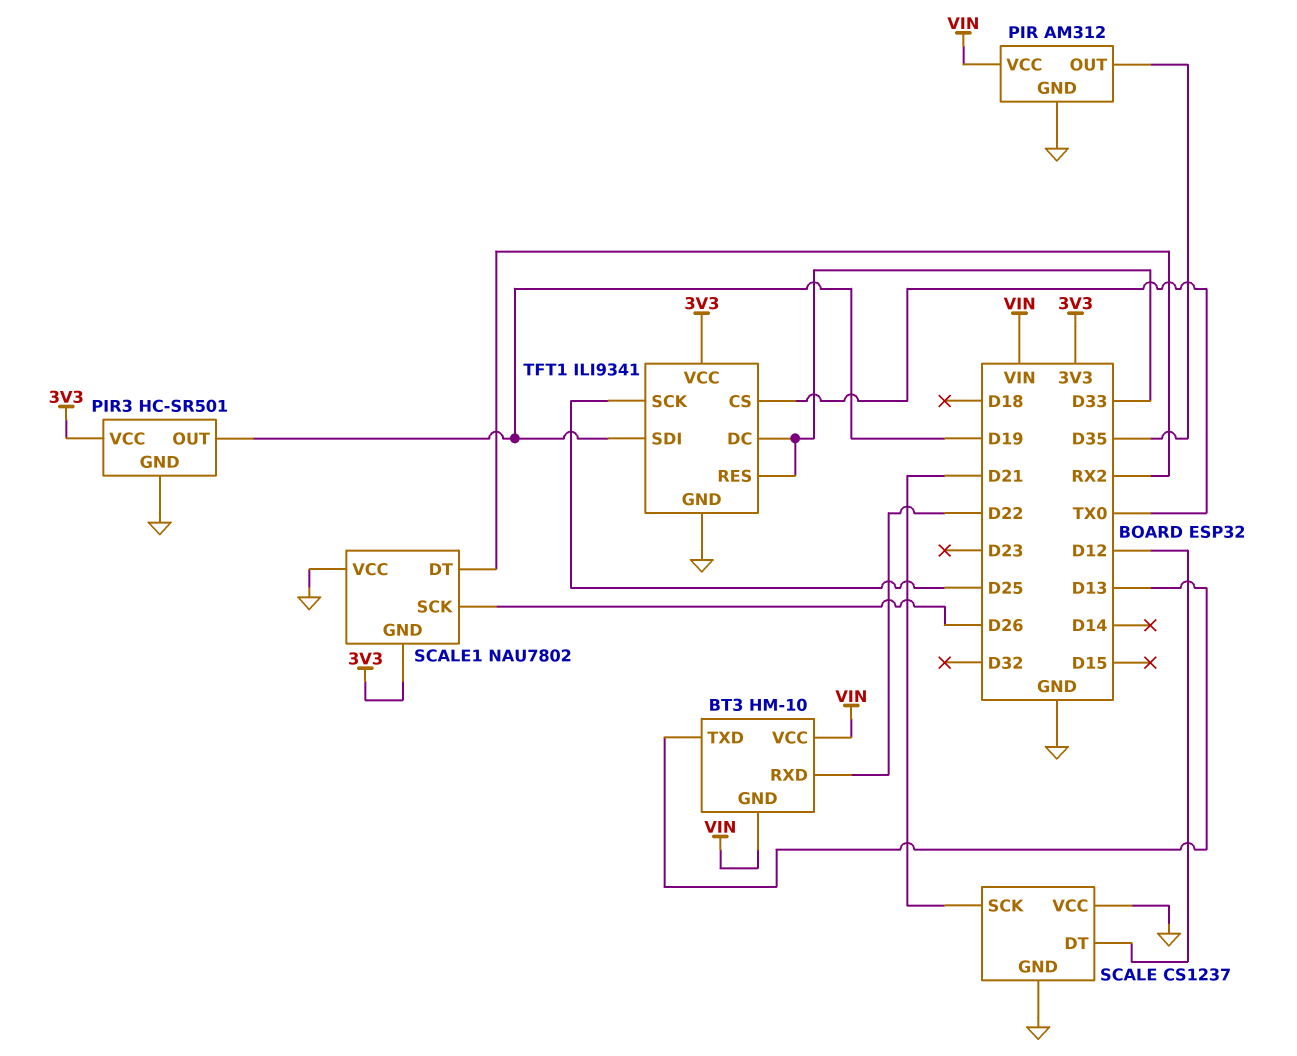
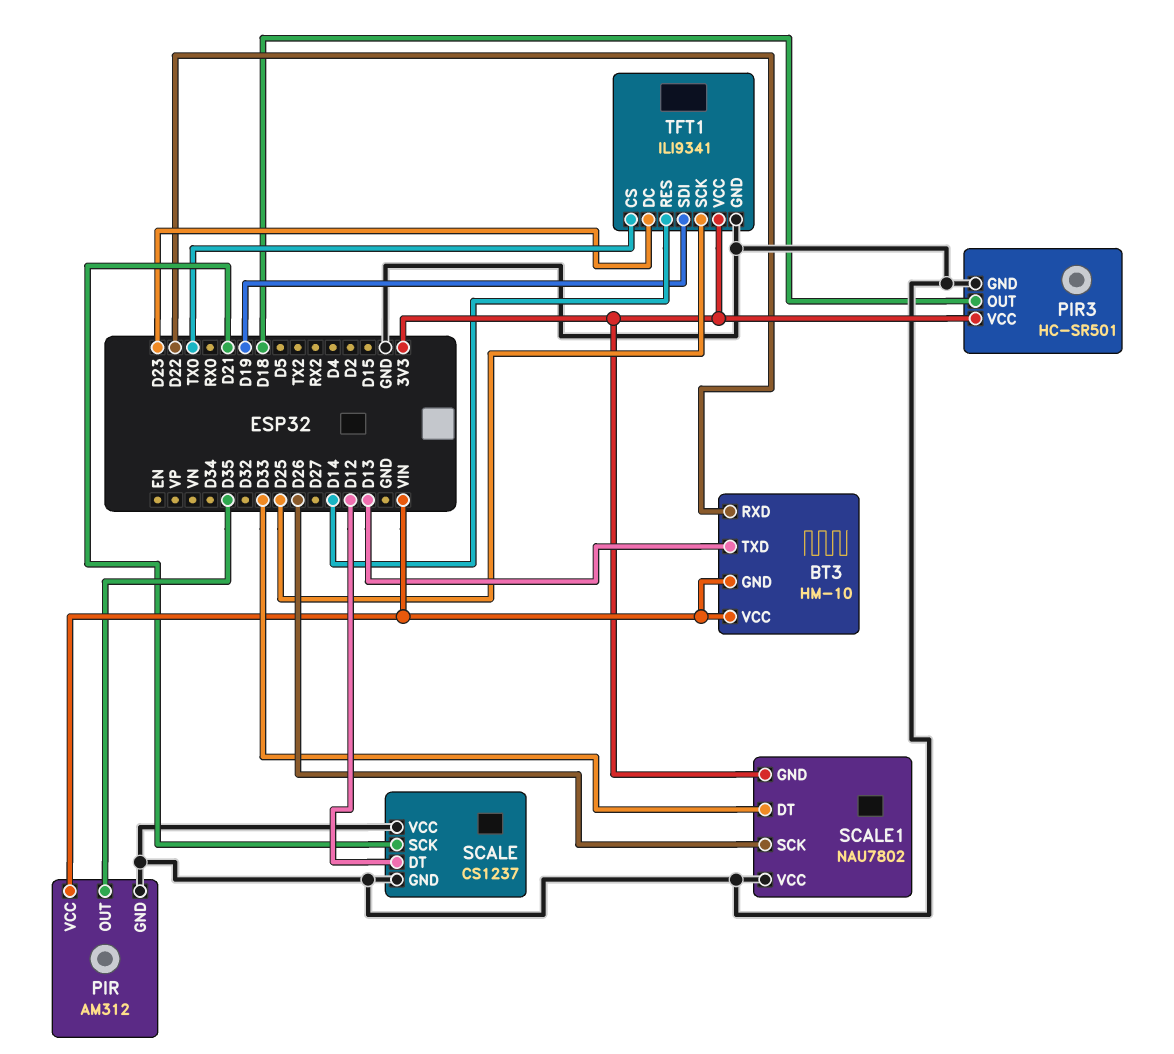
PIR3 pin OUT: D19 -> D18
SCALE1 pin DT: RX2 -> D33
TFT1 pin DC: D33 -> D23
TFT1 pin RES: D33 -> D14

